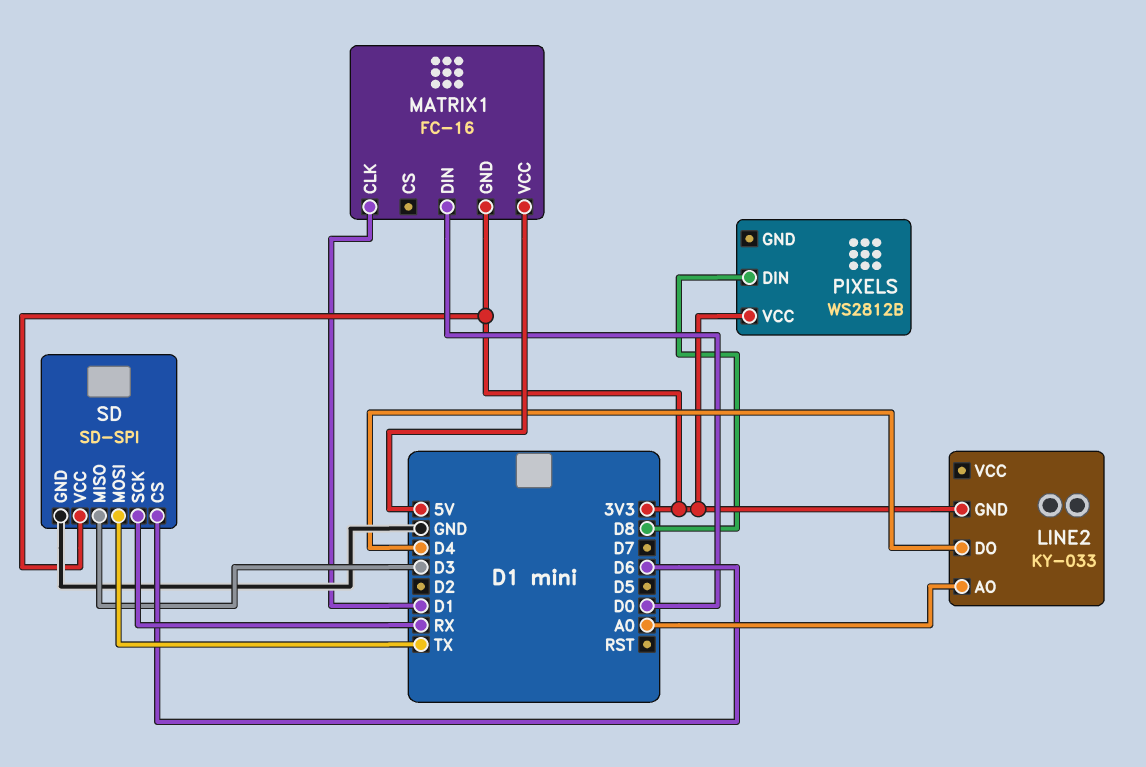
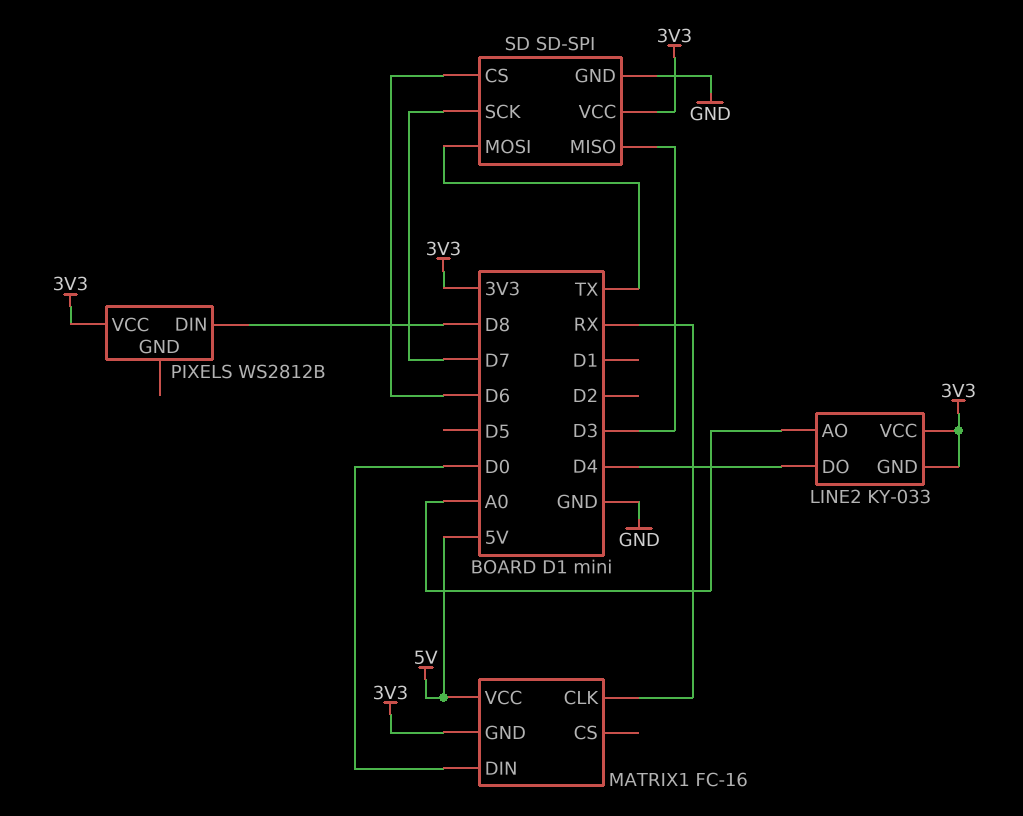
LINE2 pin VCC: none -> 3V3
MATRIX1 pin CLK: D1 -> RX
SD pin SCK: RX -> D7

